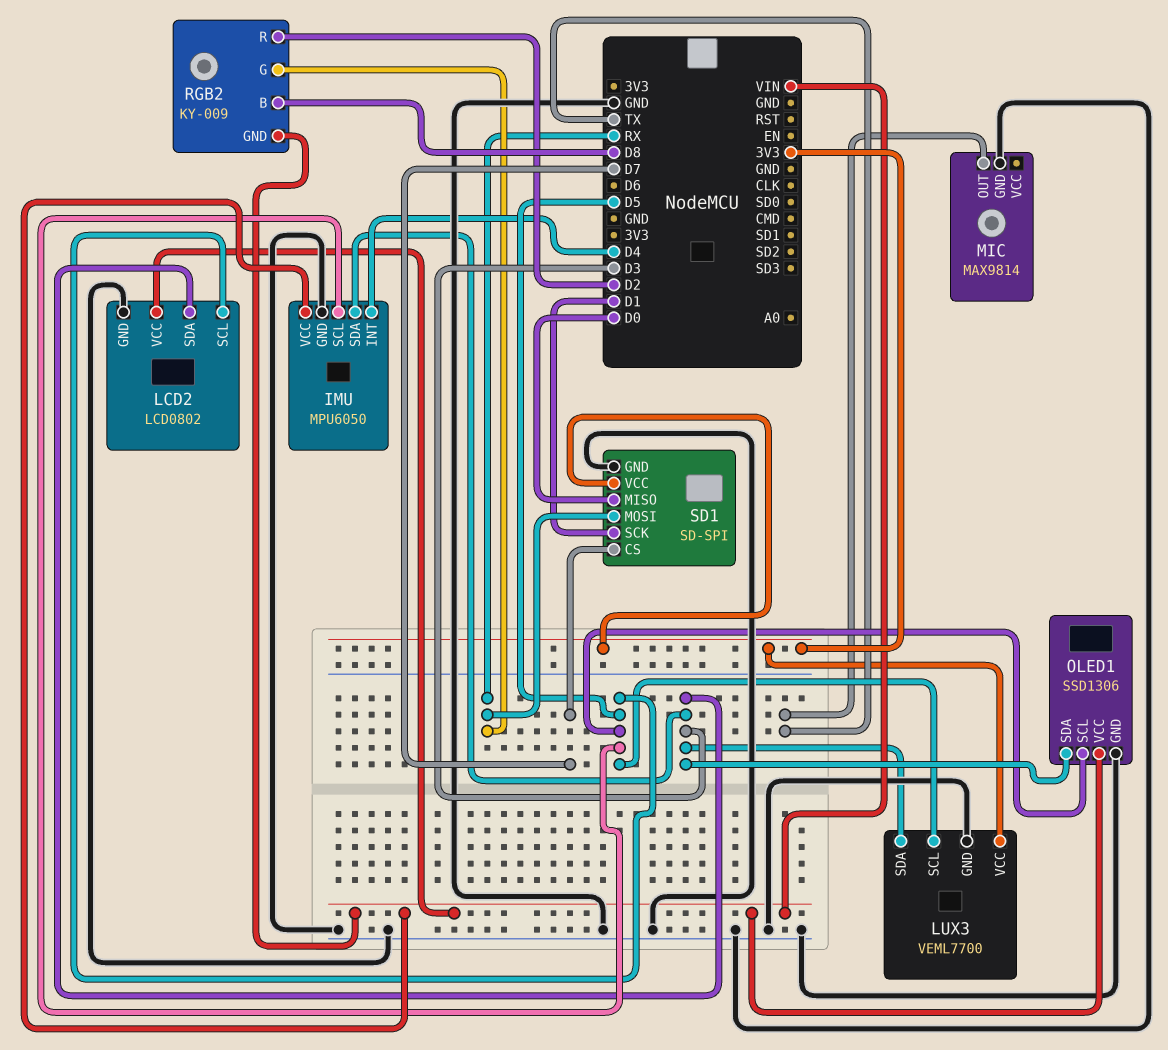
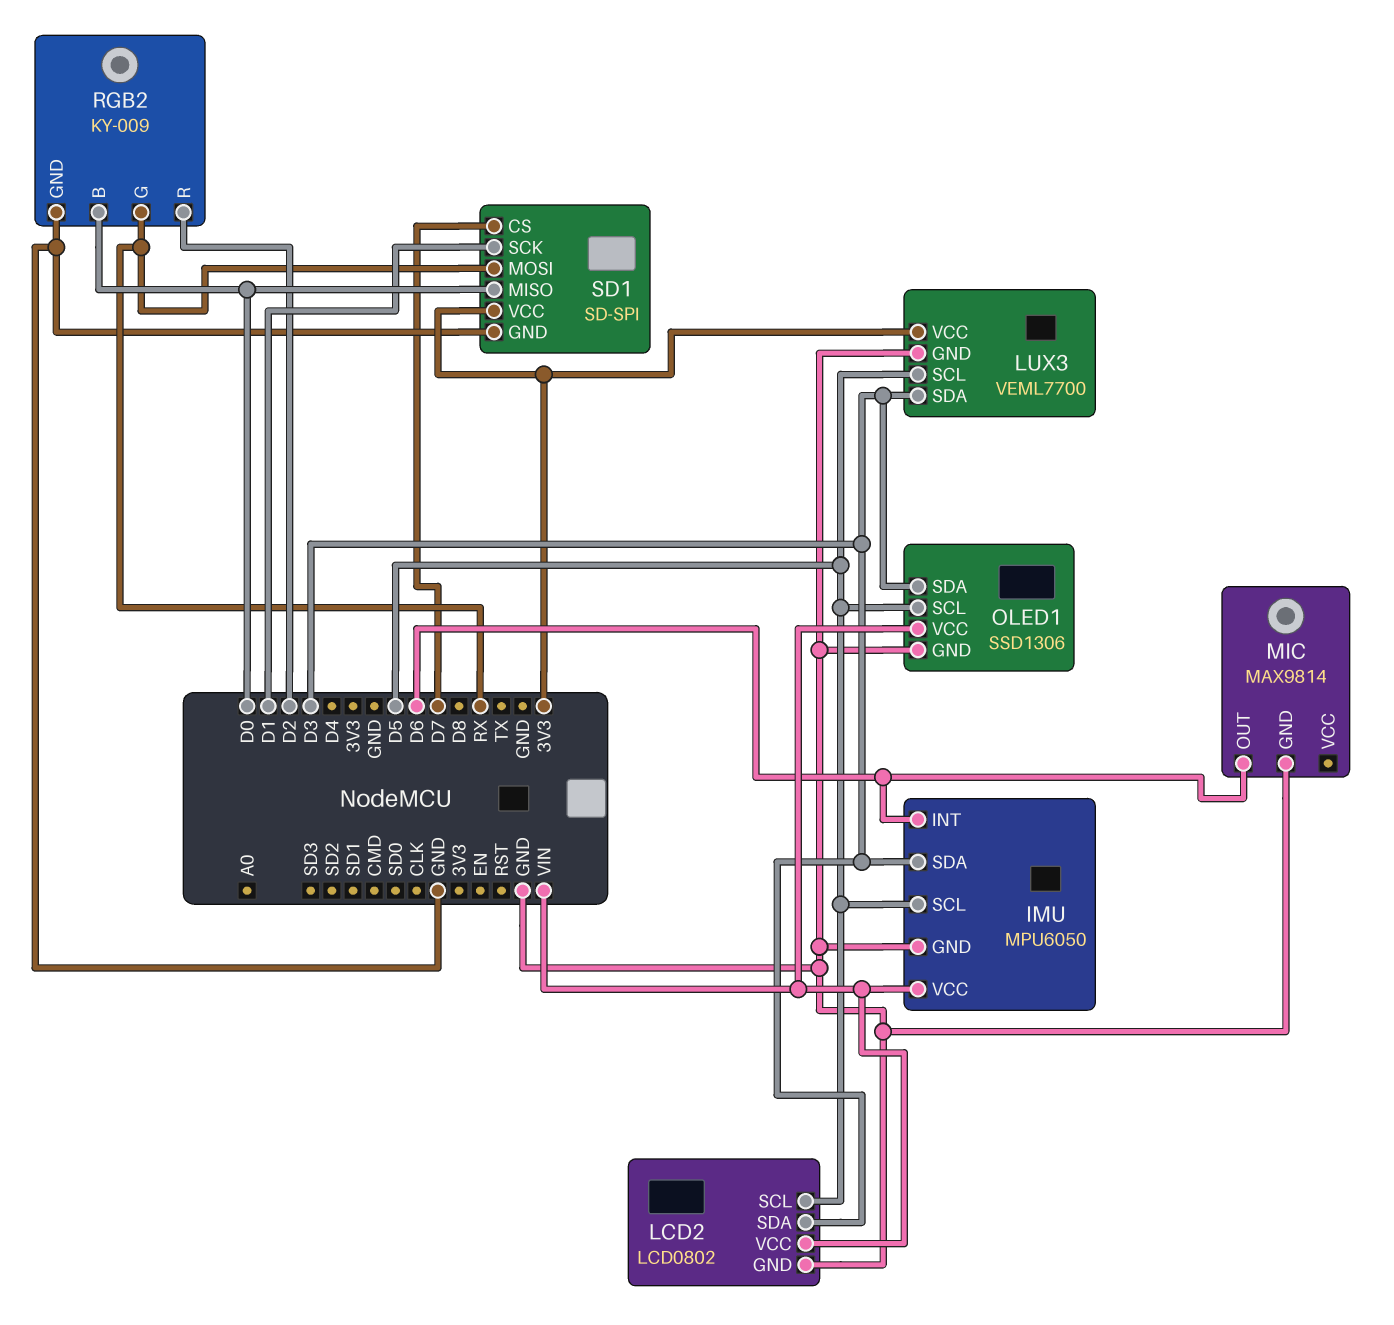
IMU pin INT: D4 -> D6
MIC pin OUT: TX -> D6
RGB2 pin B: D8 -> D0
RGB2 pin GND: VIN -> GND

